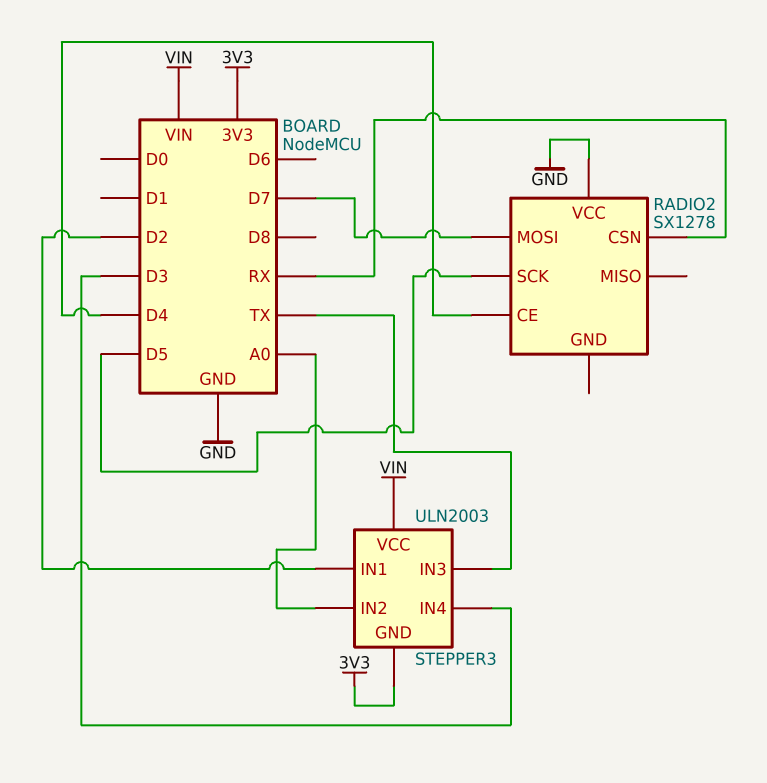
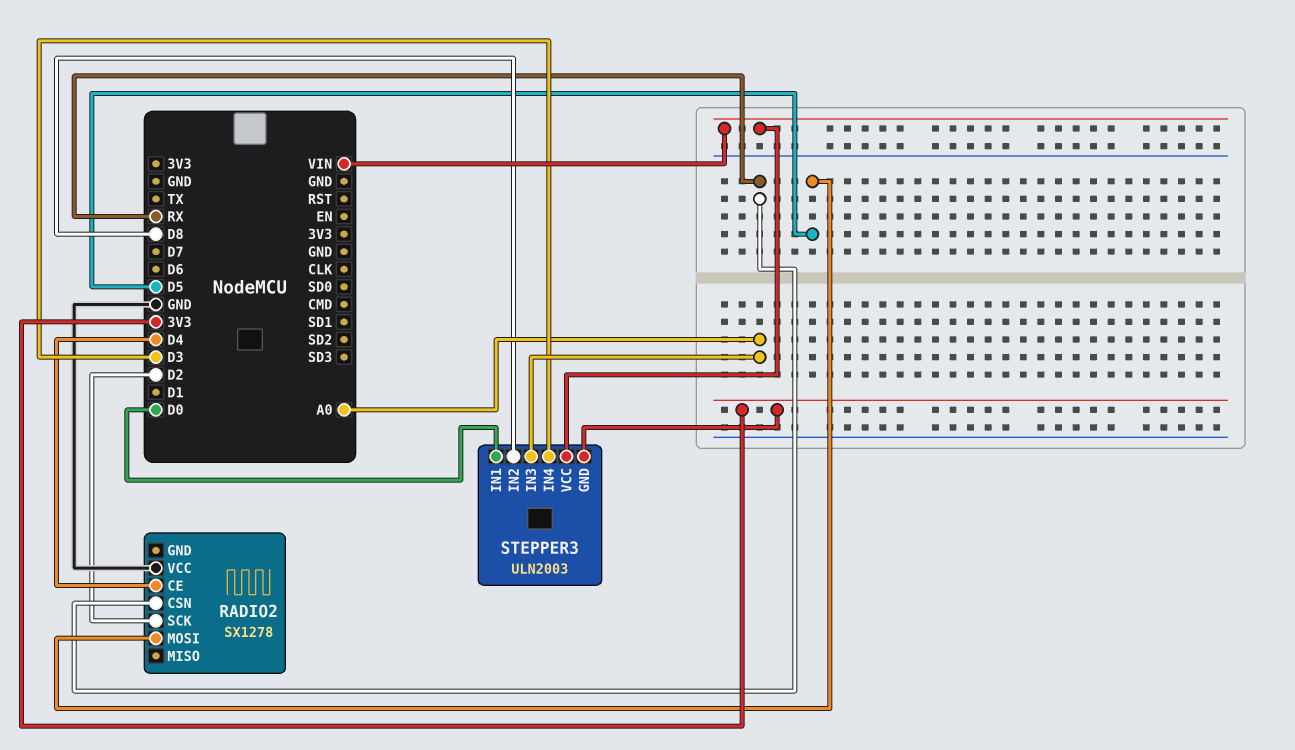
RADIO2 pin MOSI: D7 -> D5
RADIO2 pin SCK: D5 -> D2
STEPPER3 pin IN1: D2 -> D0
STEPPER3 pin IN2: A0 -> D8
STEPPER3 pin IN3: TX -> A0

